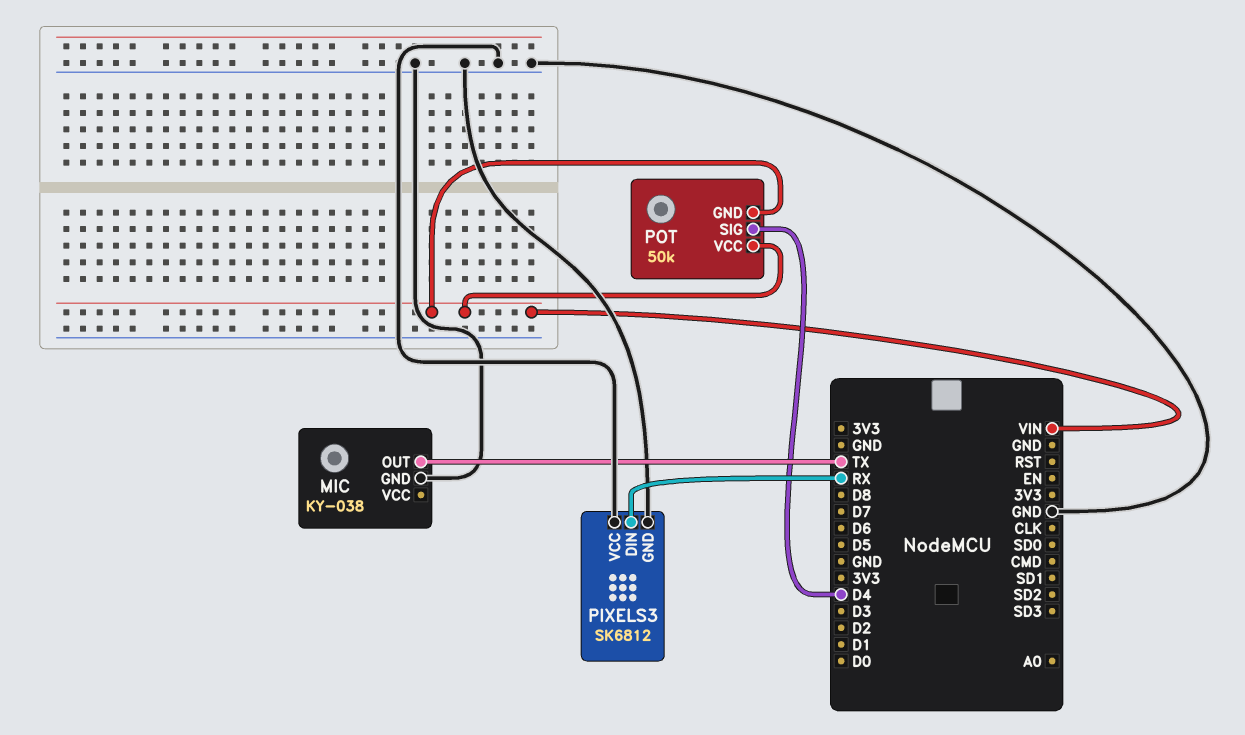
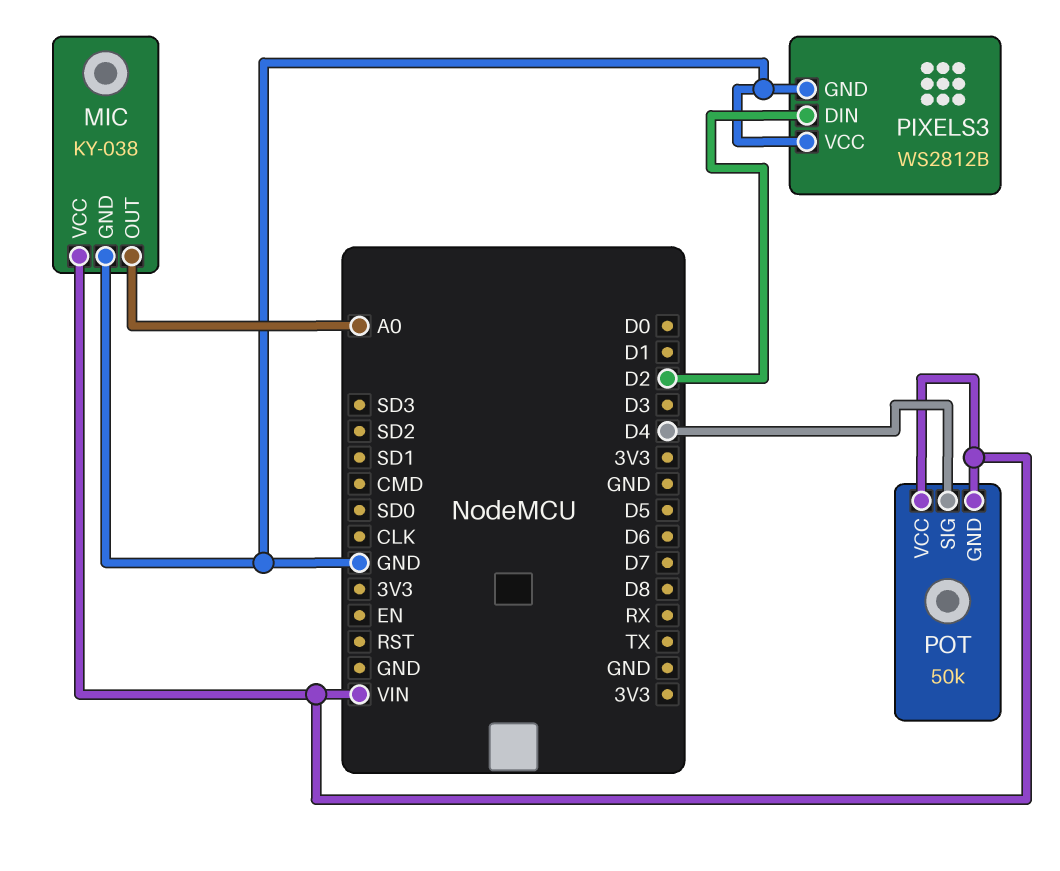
MIC pin OUT: TX -> A0
MIC pin VCC: none -> VIN
PIXELS3: SK6812 -> WS2812B
PIXELS3 pin DIN: RX -> D2

